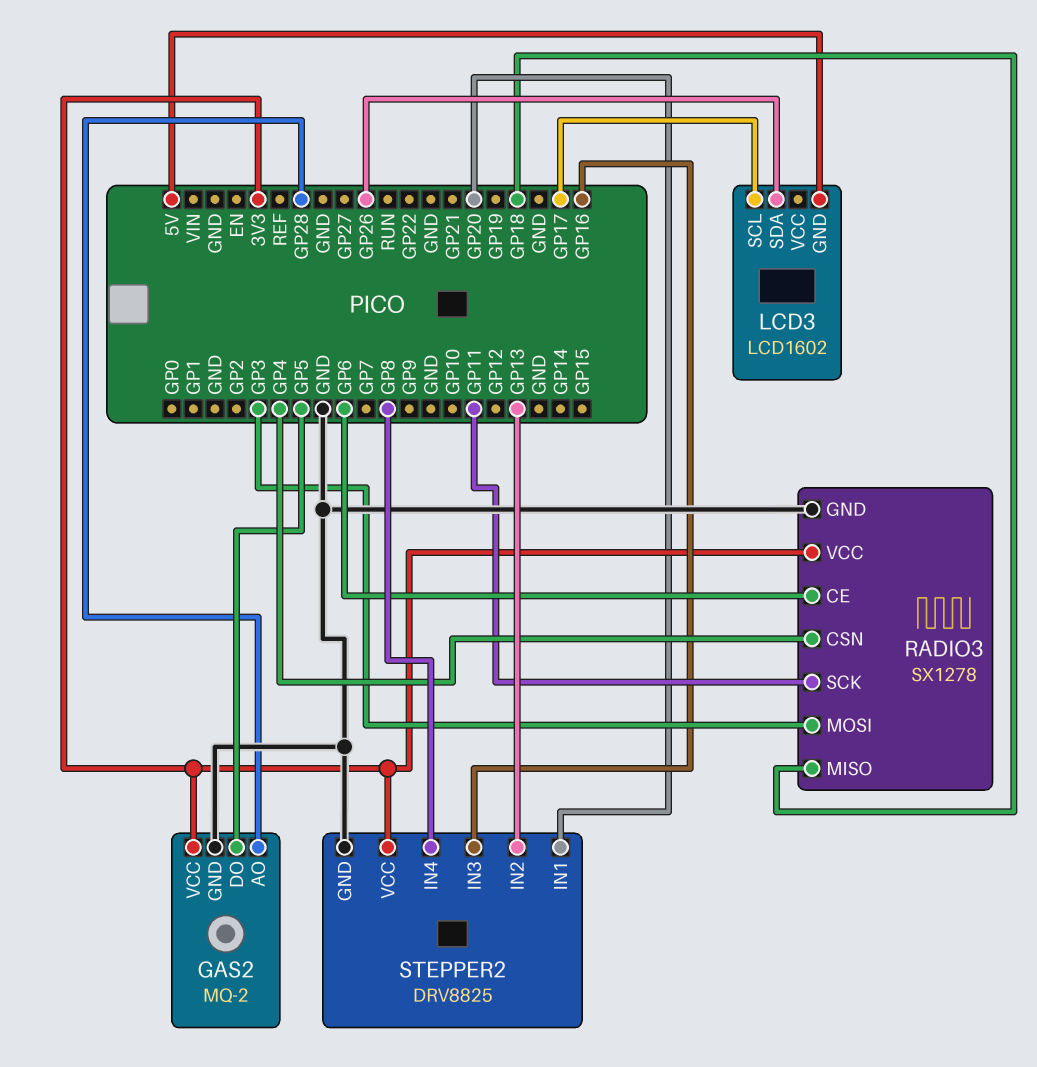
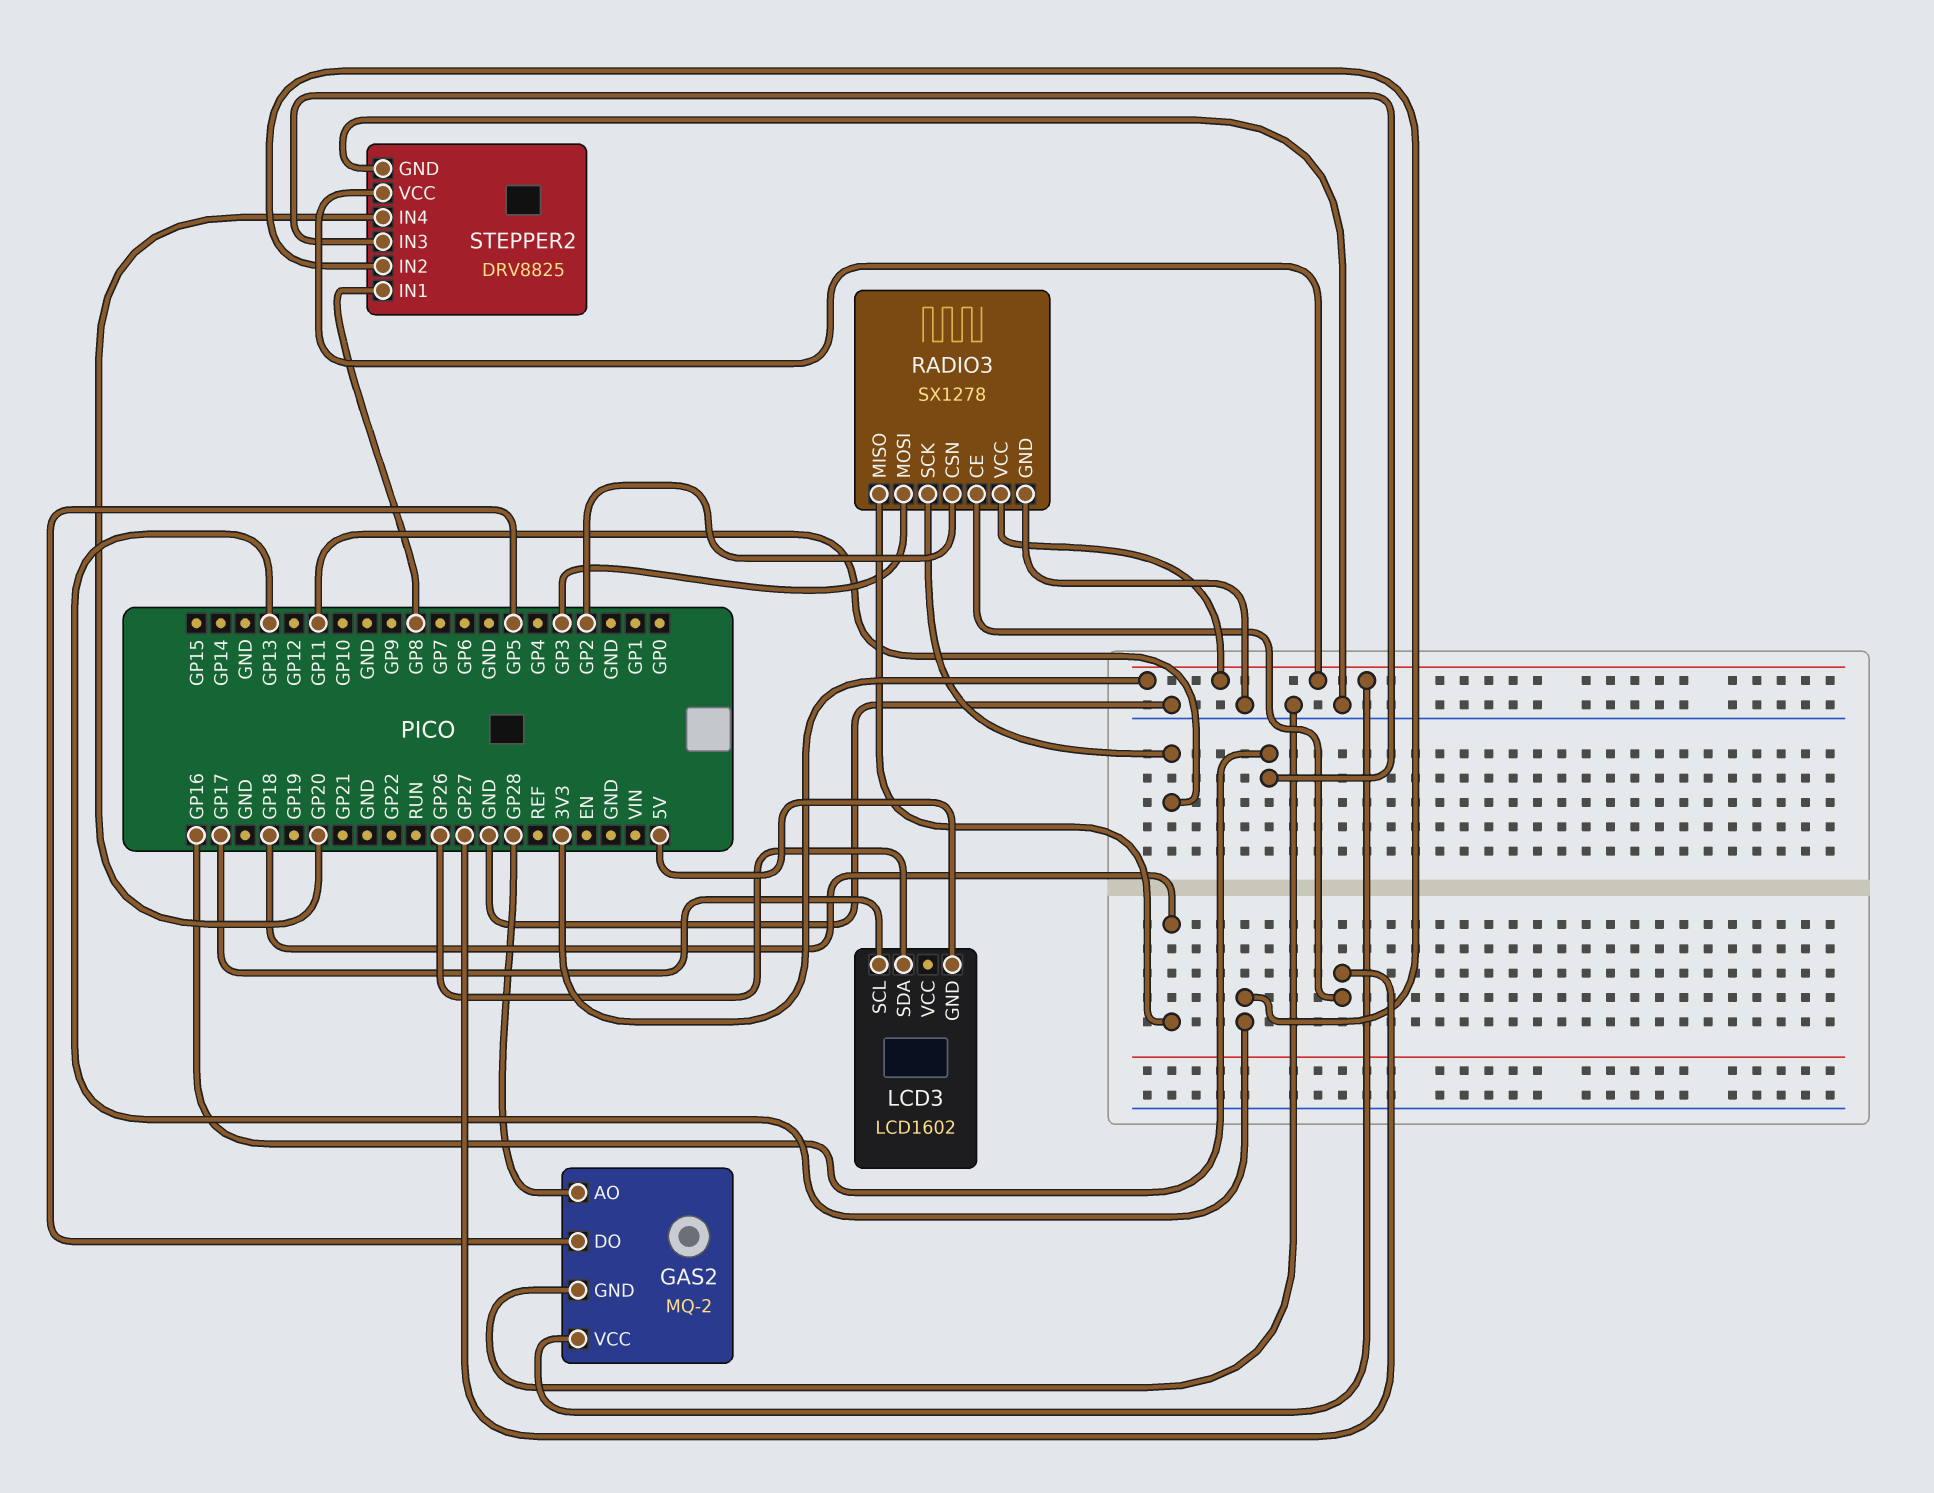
RADIO3 pin CE: GP6 -> GP27
RADIO3 pin CSN: GP4 -> GP2
STEPPER2 pin IN1: GP20 -> GP8
STEPPER2 pin IN4: GP8 -> GP20

